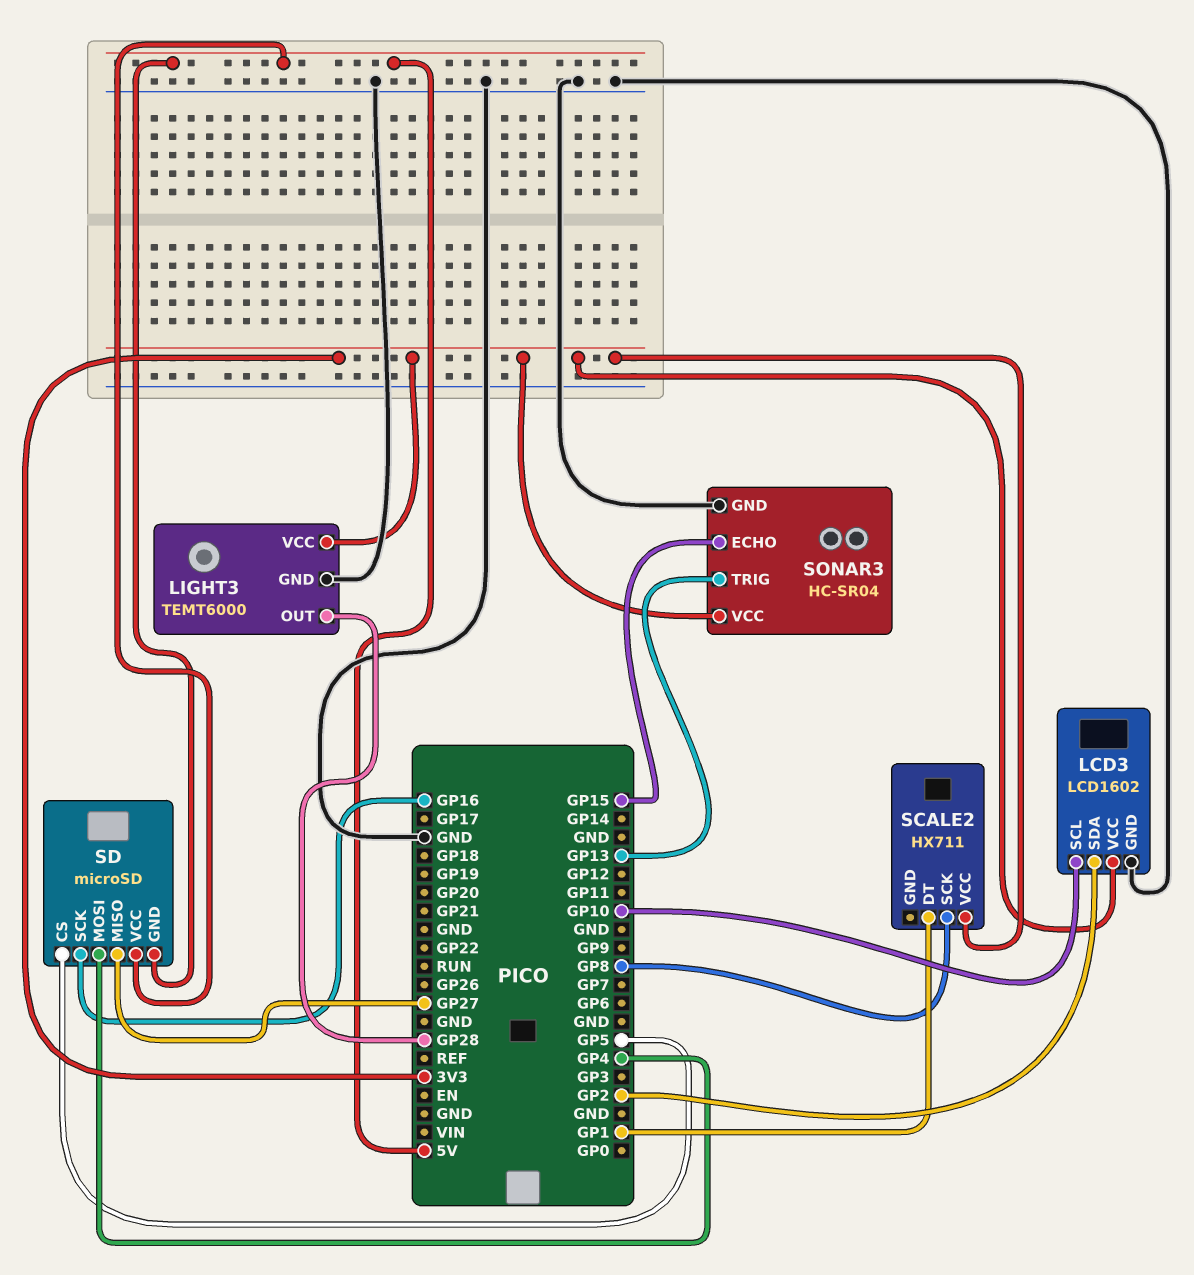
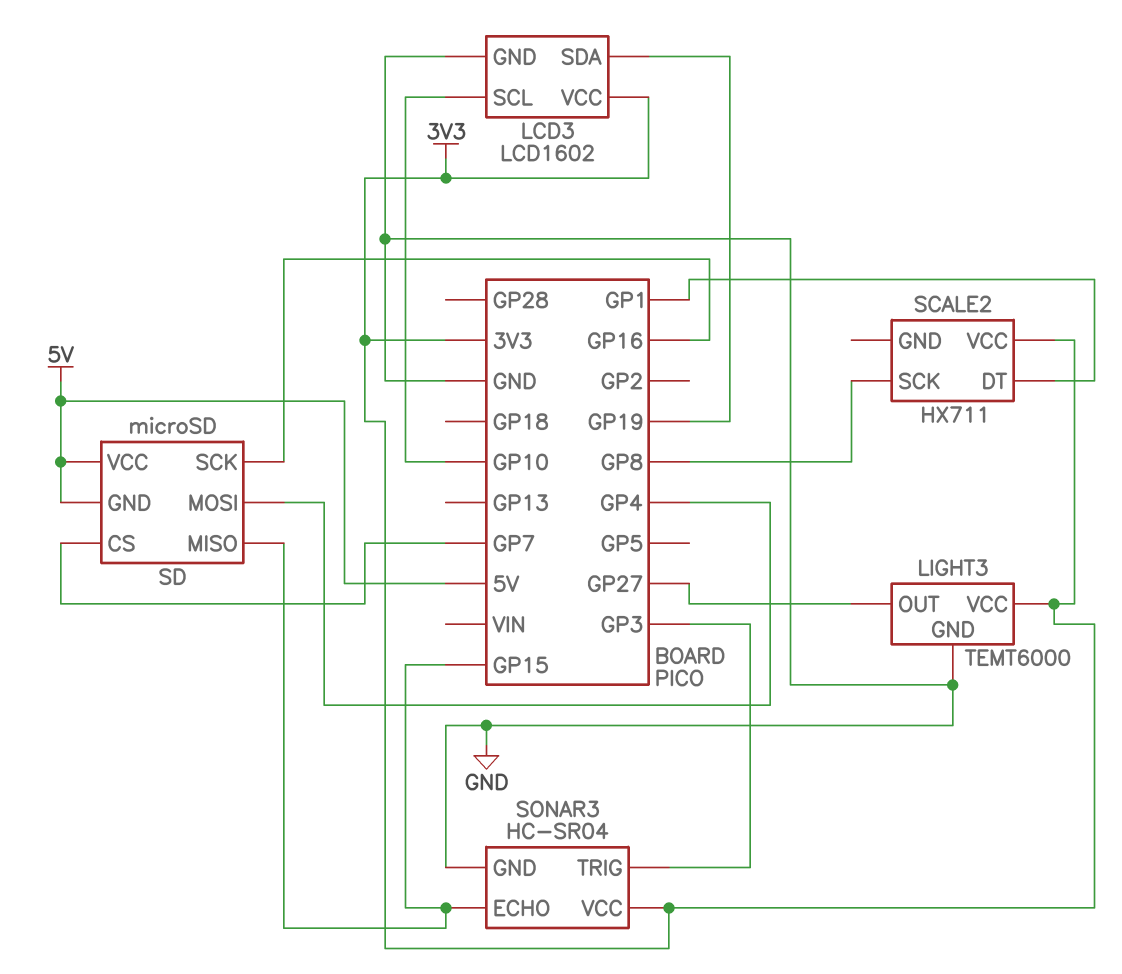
LCD3 pin SDA: GP2 -> GP19
LIGHT3 pin OUT: GP28 -> GP27
SD pin CS: GP5 -> GP7
SD pin MISO: GP27 -> GP15
SONAR3 pin TRIG: GP13 -> GP3

